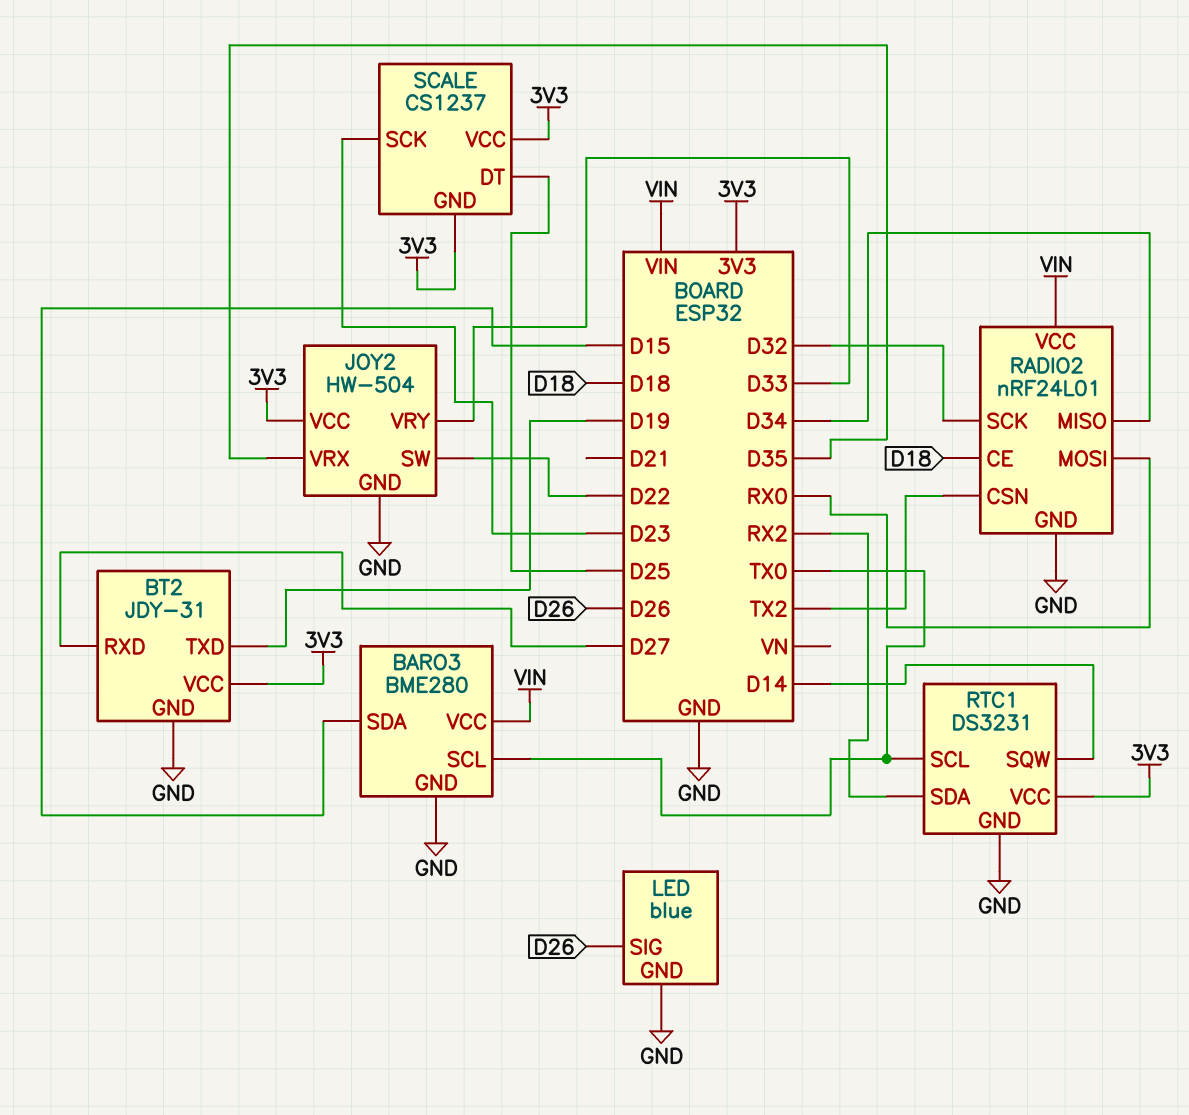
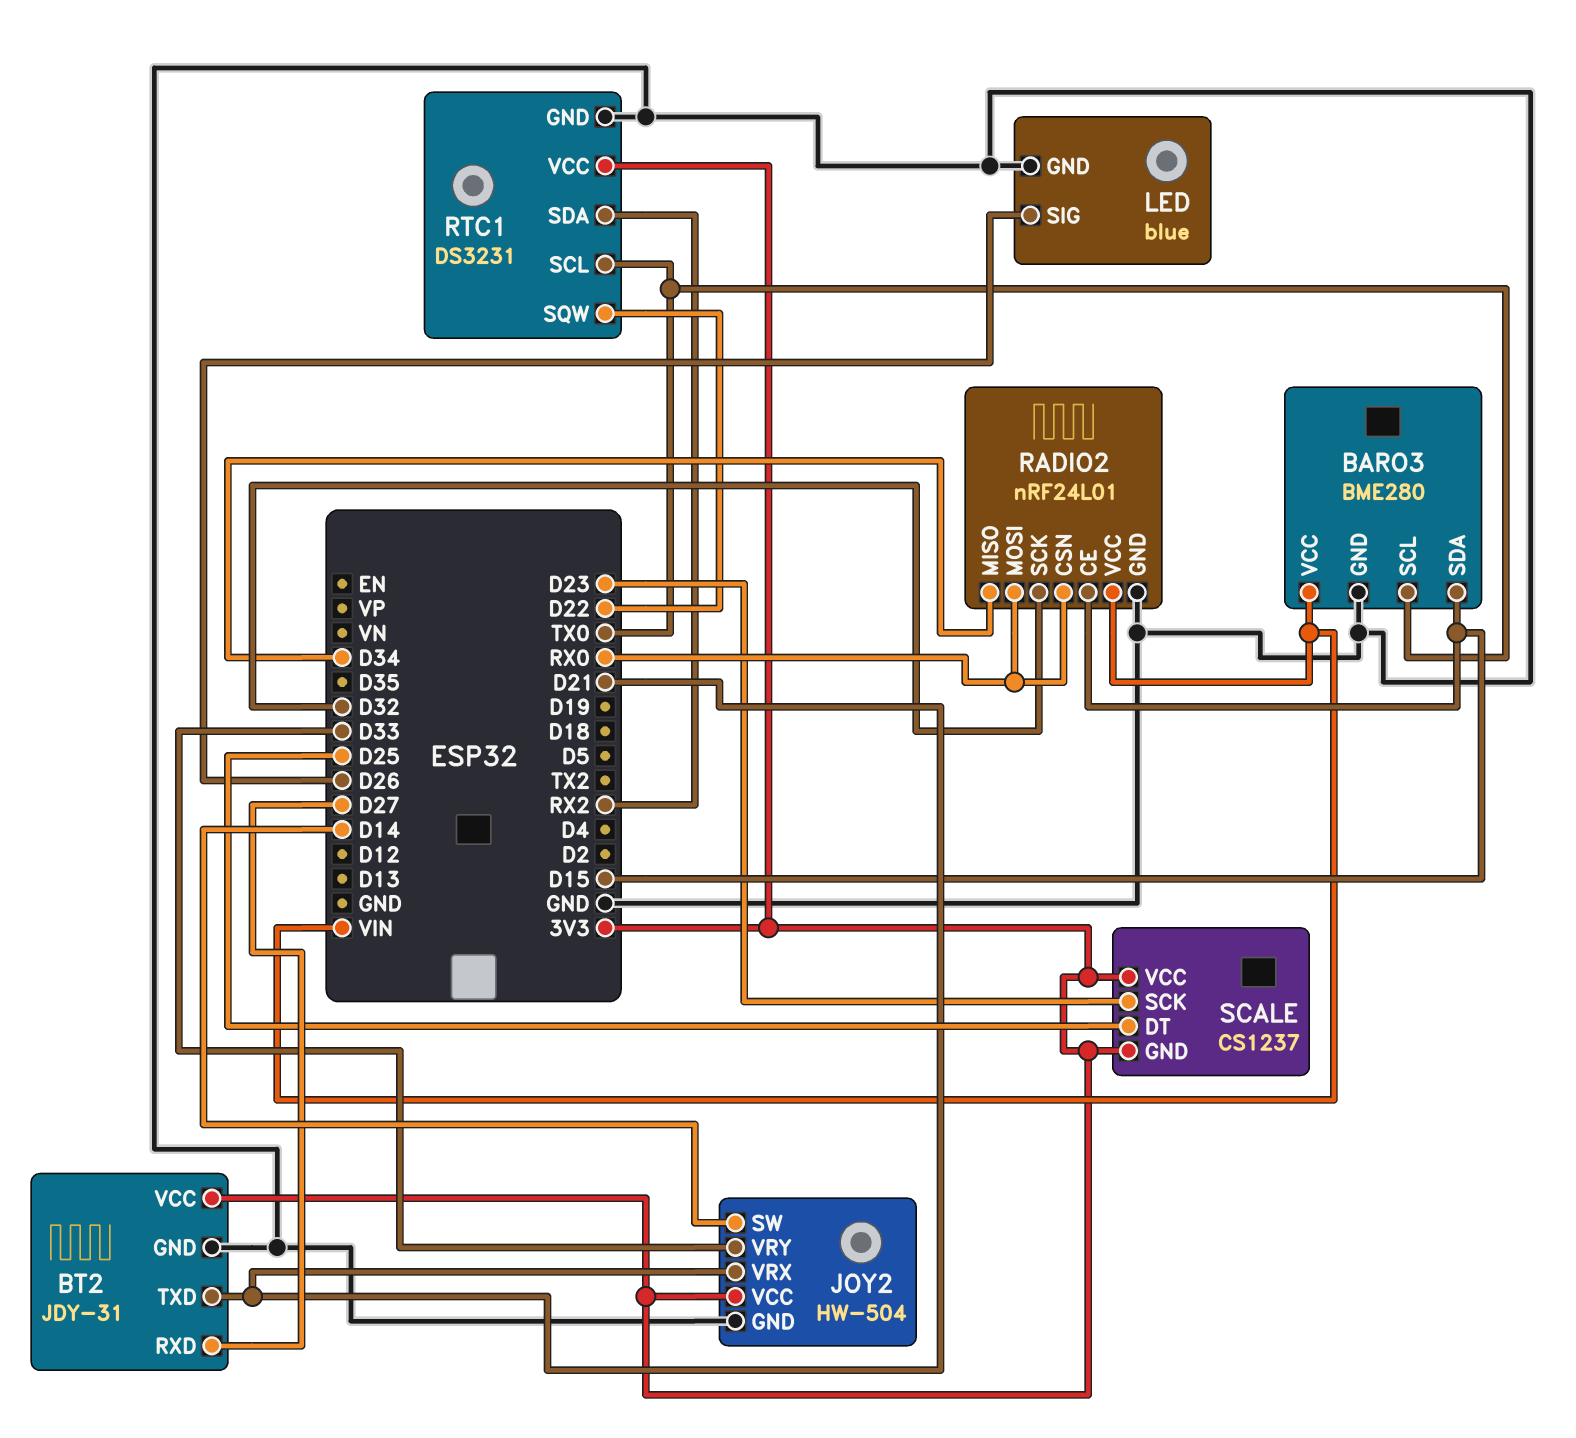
BT2 pin TXD: D19 -> D21
JOY2 pin SW: D22 -> D14
JOY2 pin VRX: D35 -> D21
RADIO2 pin CE: D18 -> D15
RADIO2 pin CSN: TX2 -> RX0
RTC1 pin SQW: D14 -> D22

